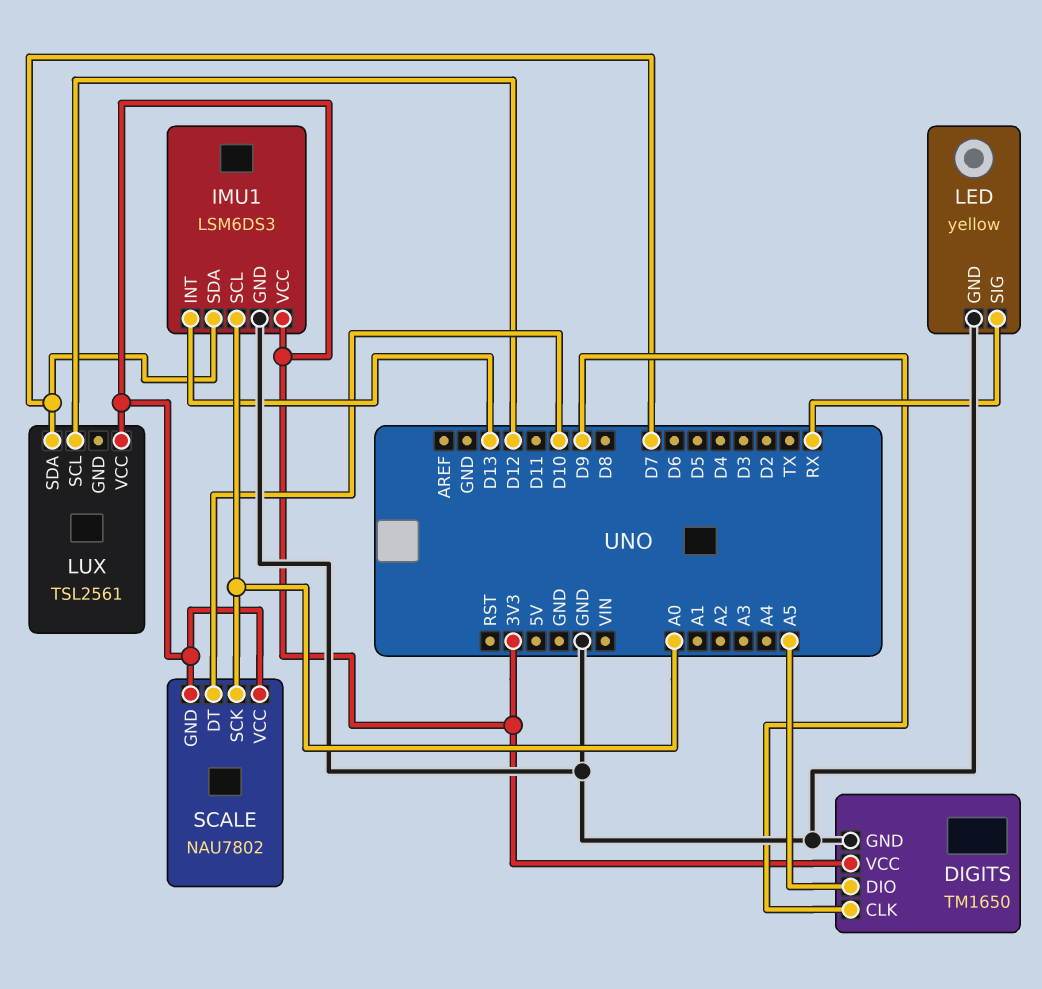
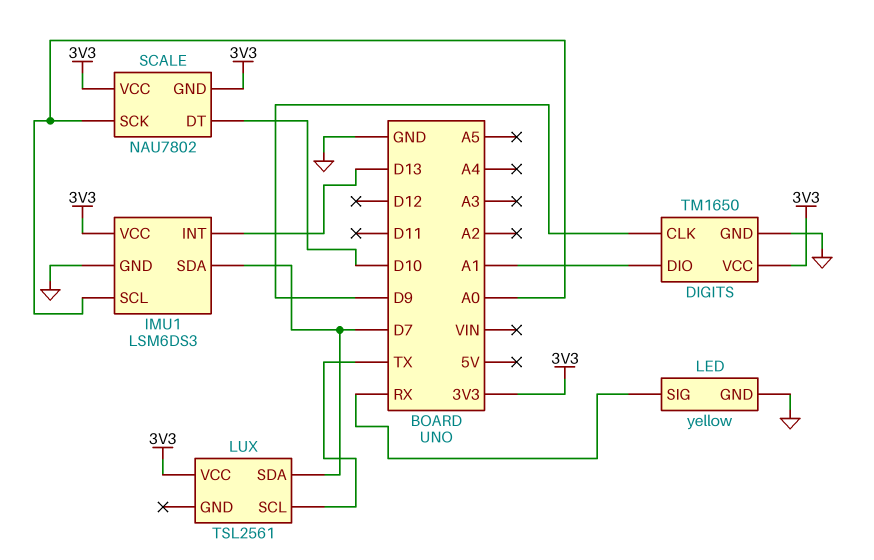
DIGITS pin DIO: A5 -> A1
LUX pin SCL: D12 -> TX

